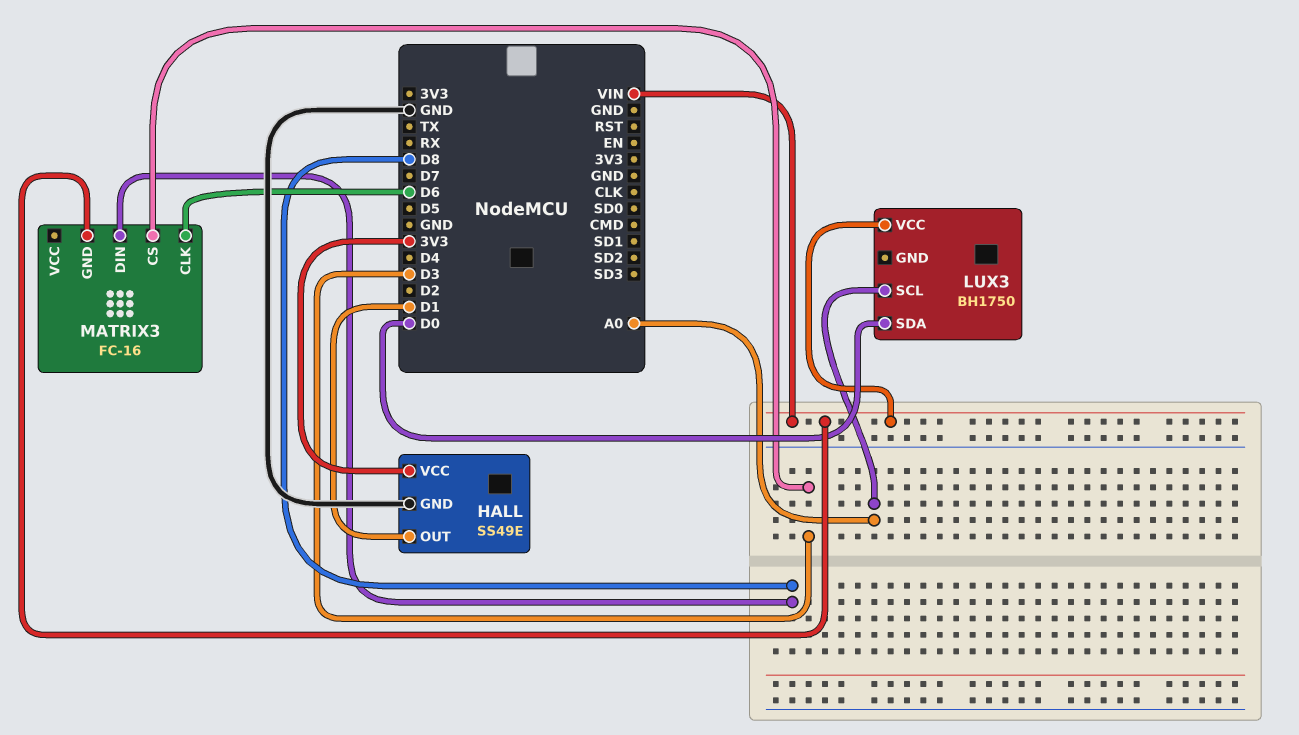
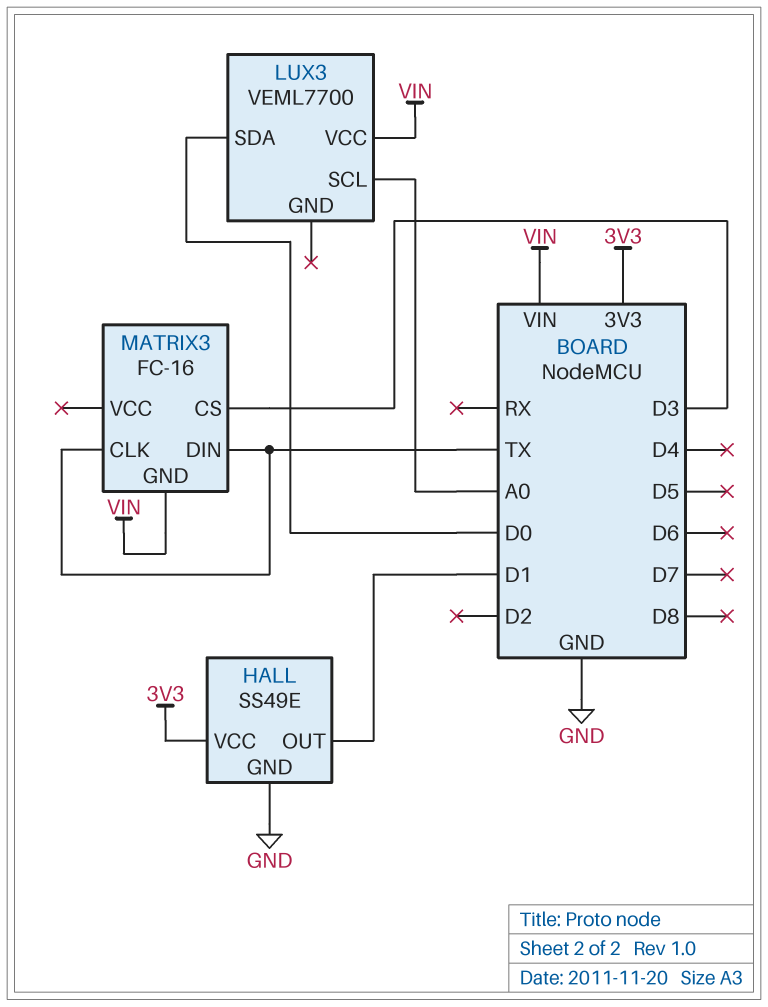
LUX3: BH1750 -> VEML7700
MATRIX3 pin CLK: D6 -> TX
MATRIX3 pin DIN: D8 -> TX

